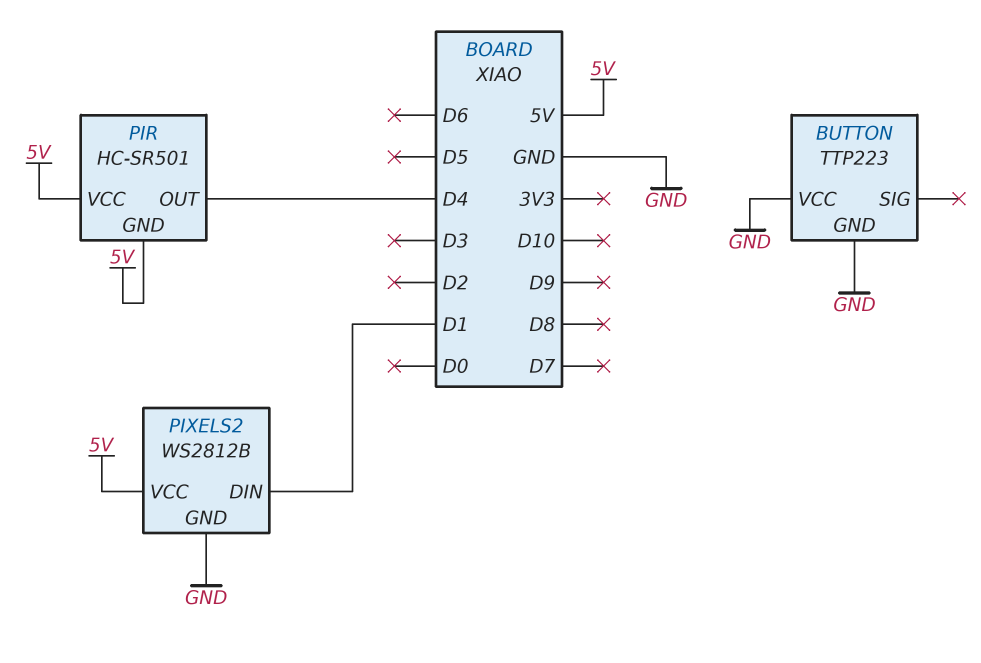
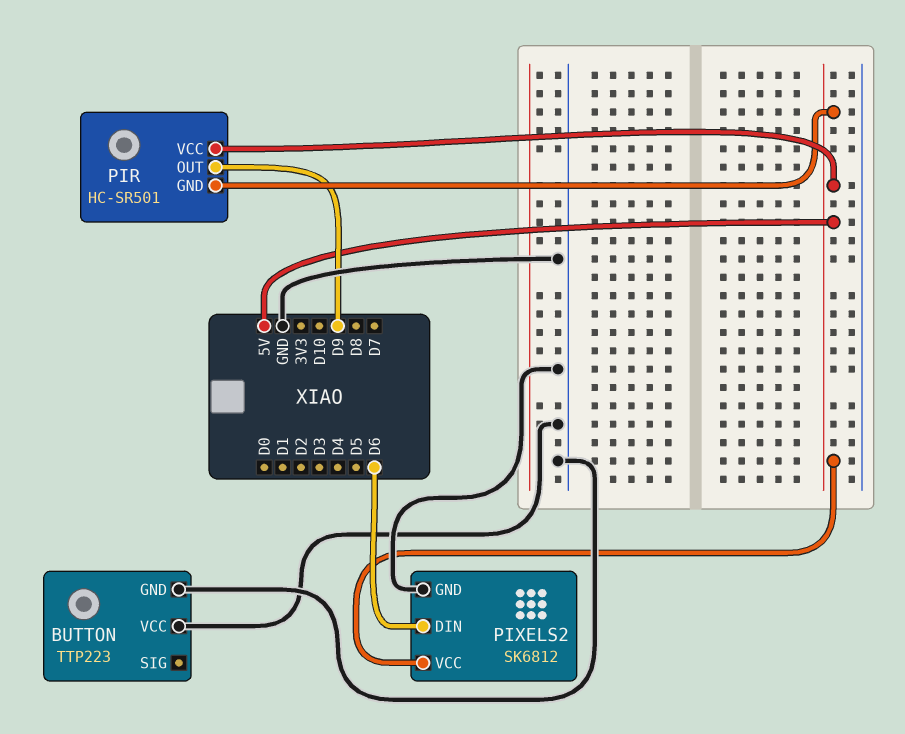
PIR pin OUT: D4 -> D9
PIXELS2: WS2812B -> SK6812
PIXELS2 pin DIN: D1 -> D6

